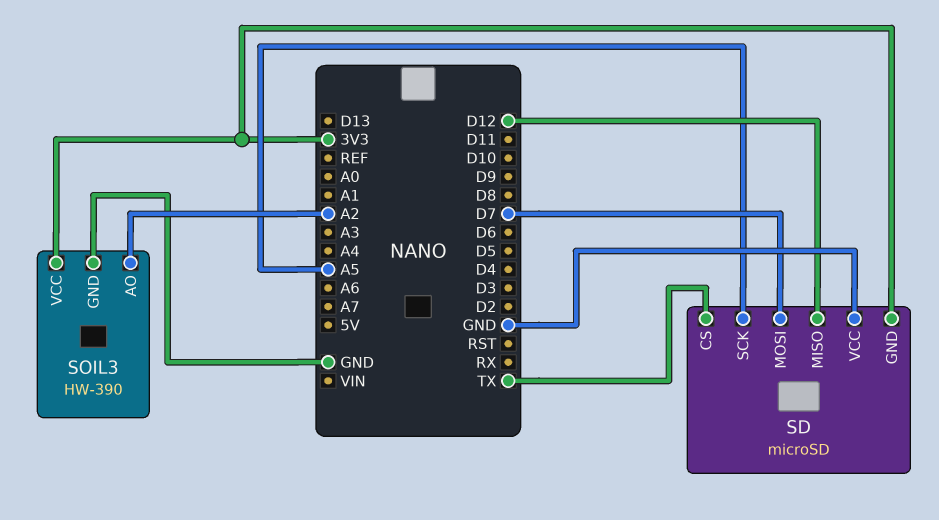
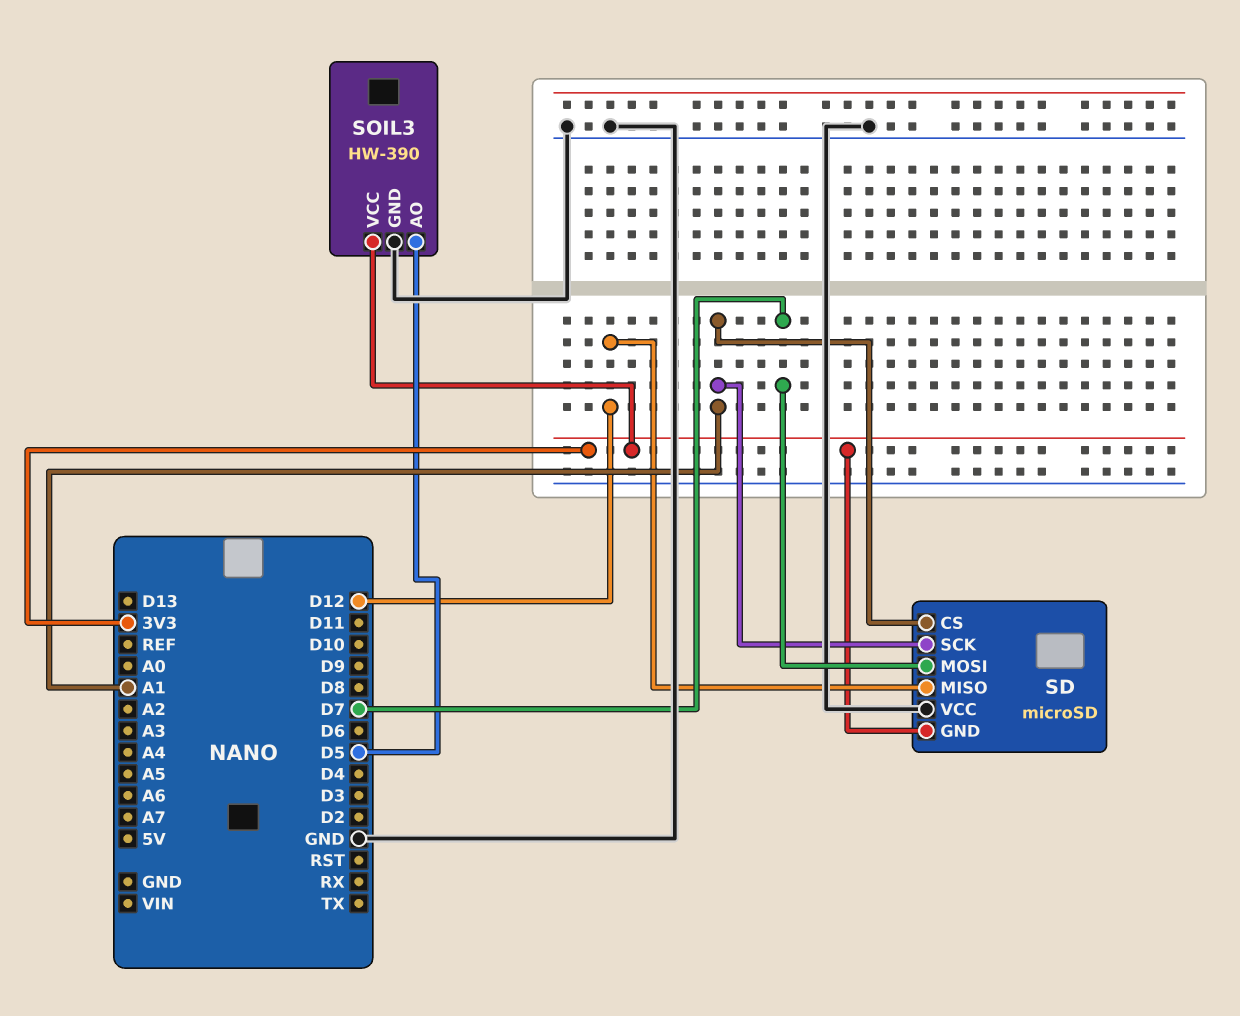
SD pin CS: TX -> A1
SD pin SCK: A5 -> A1
SOIL3 pin AO: A2 -> D5

